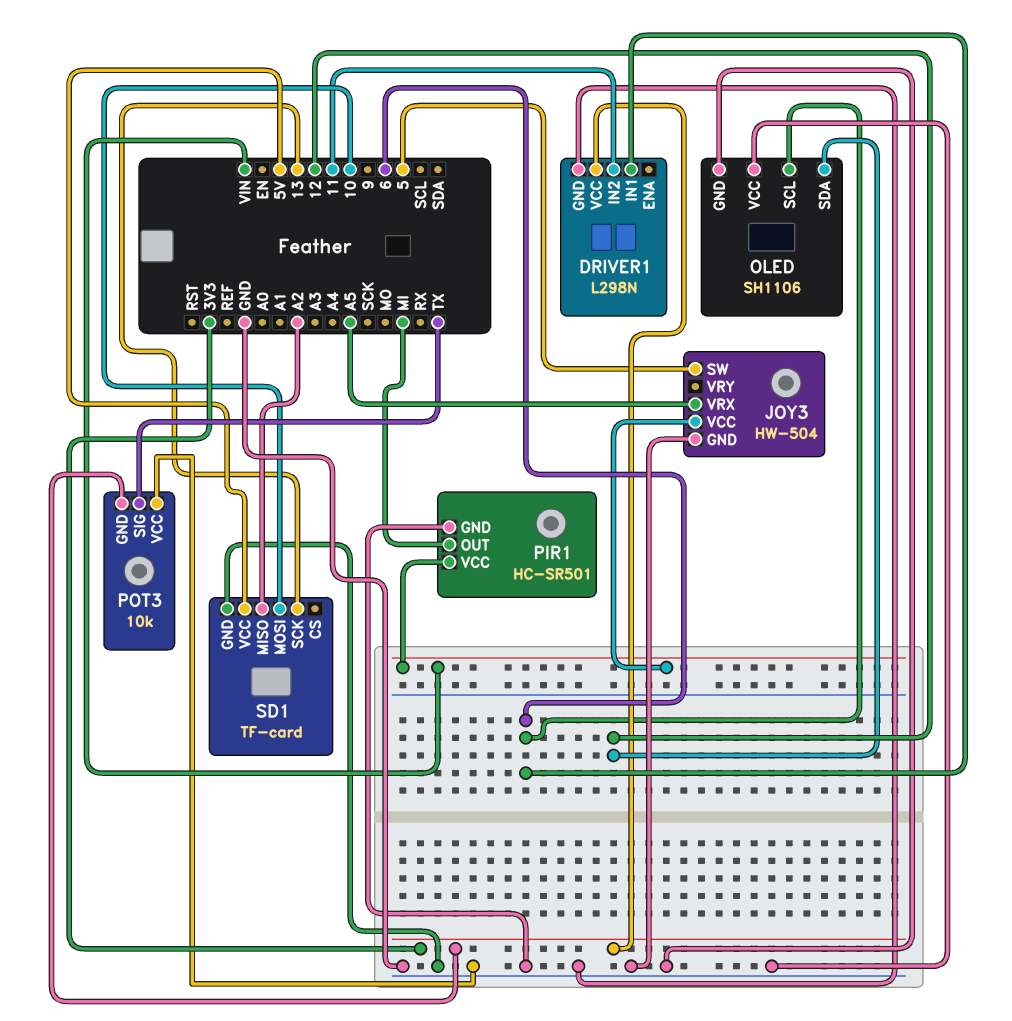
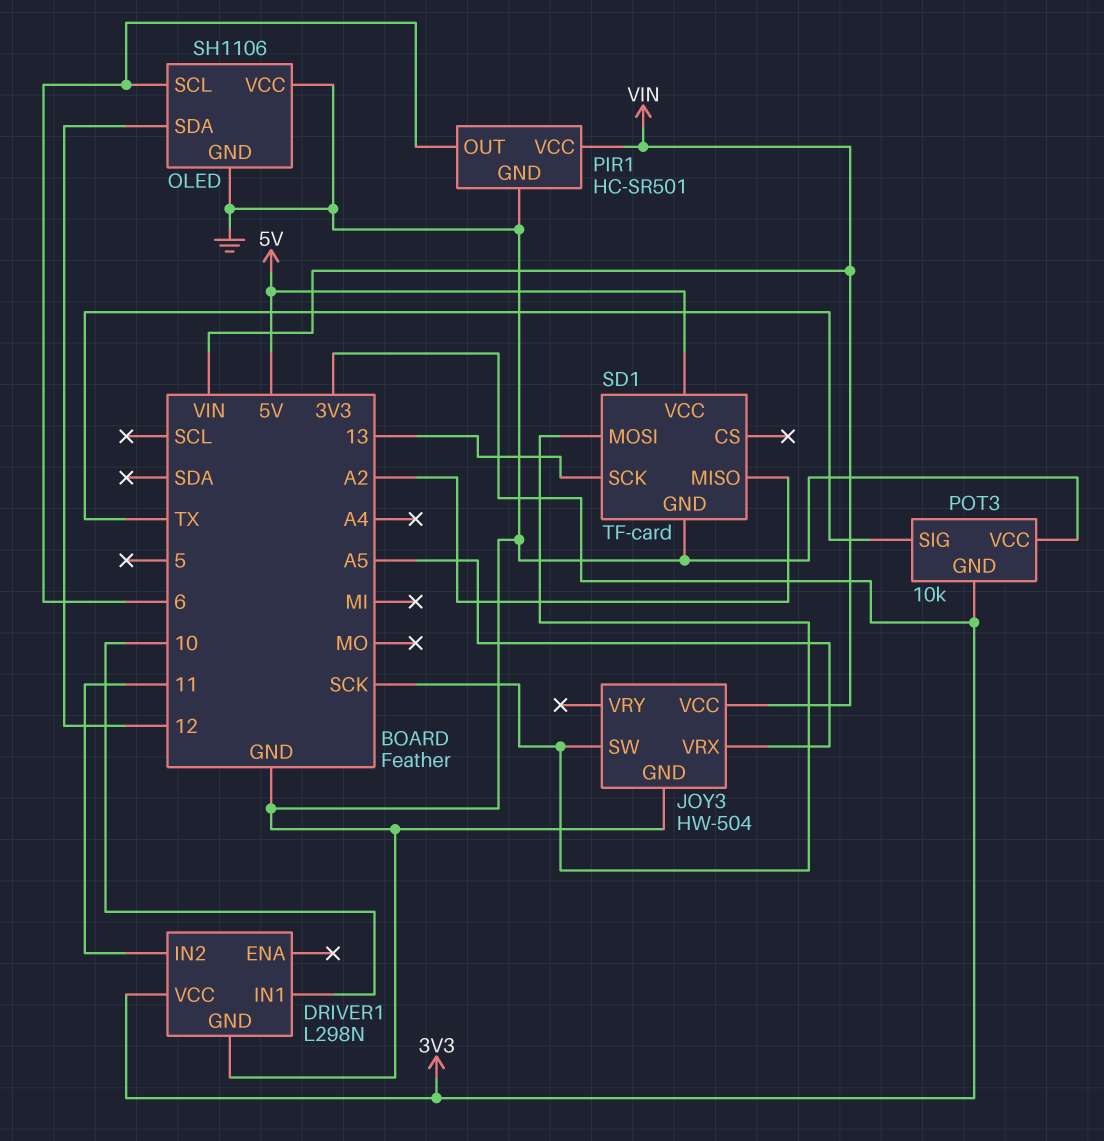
DRIVER1 pin IN1: 6 -> 10
JOY3 pin SW: 5 -> SCK
PIR1 pin OUT: MI -> 6
SD1 pin MOSI: 10 -> SCK

